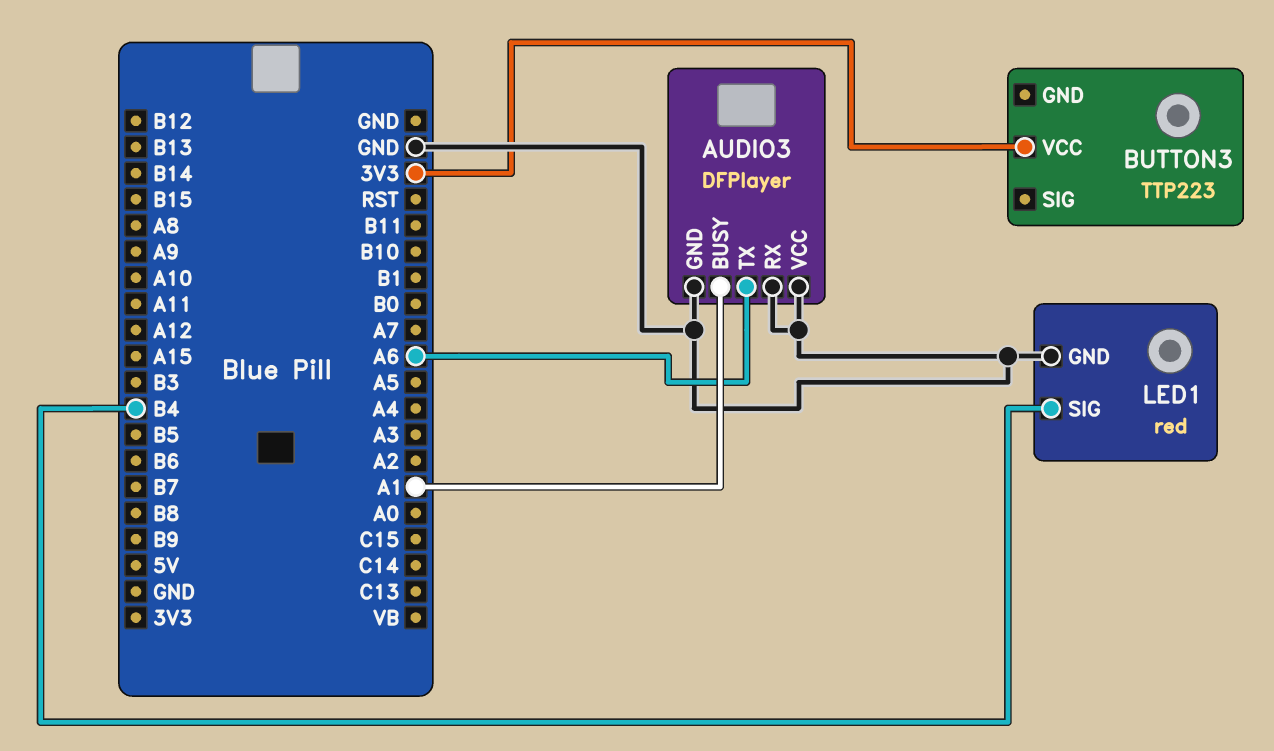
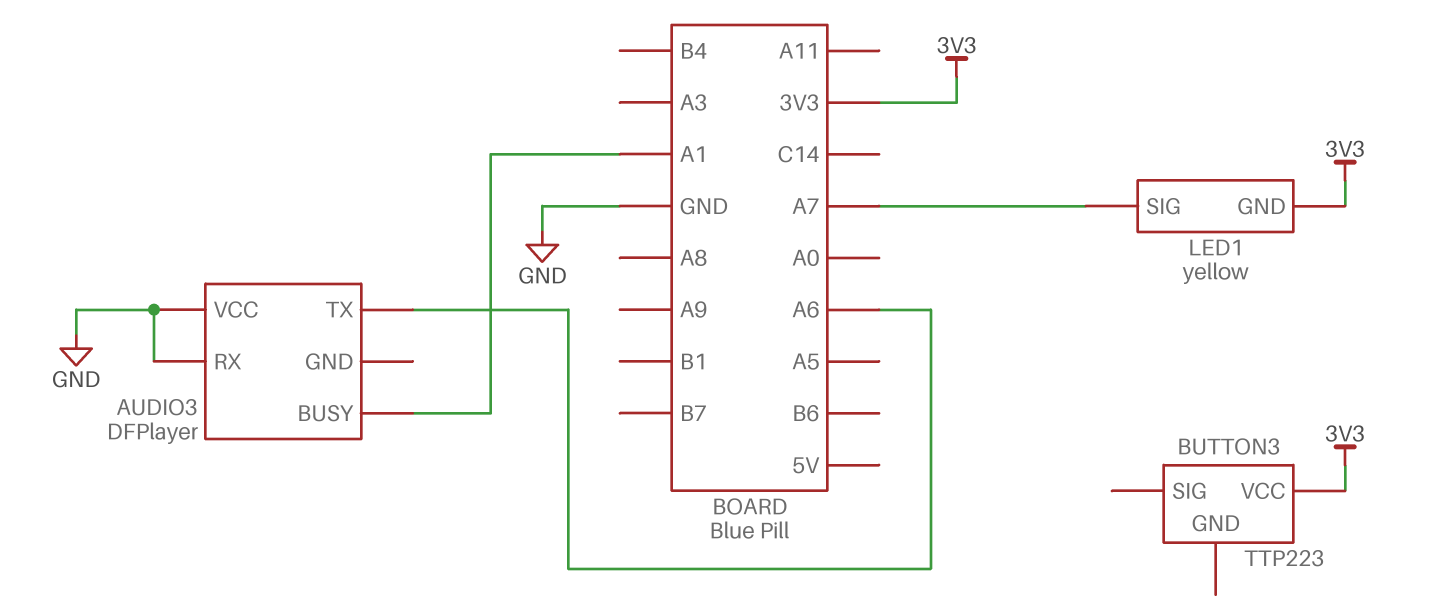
AUDIO3 pin GND: GND -> none
LED1: red -> yellow
LED1 pin GND: GND -> 3V3
LED1 pin SIG: B4 -> A7

